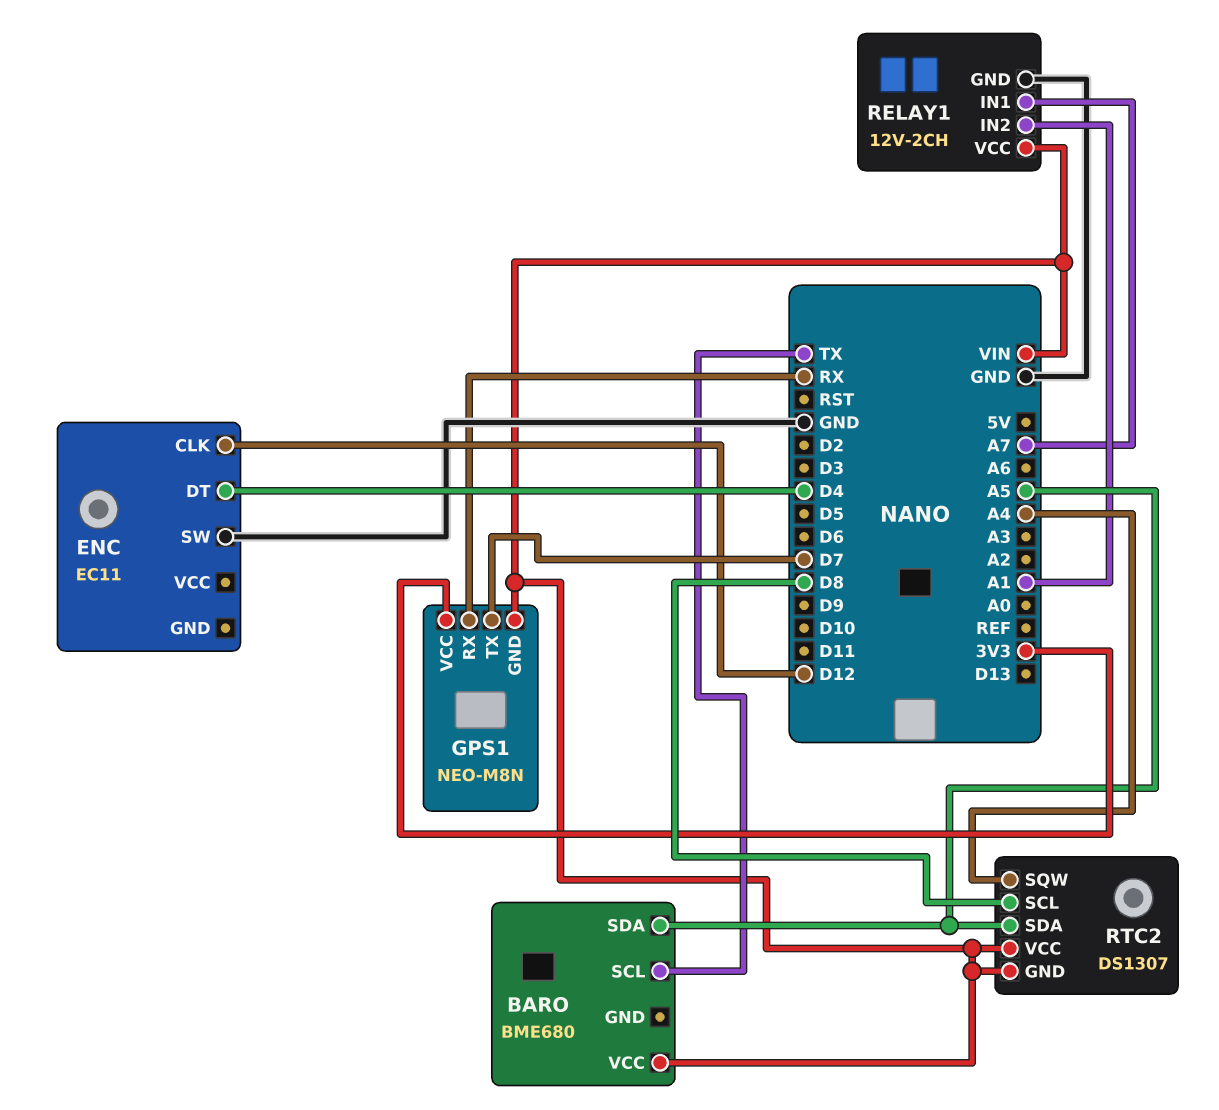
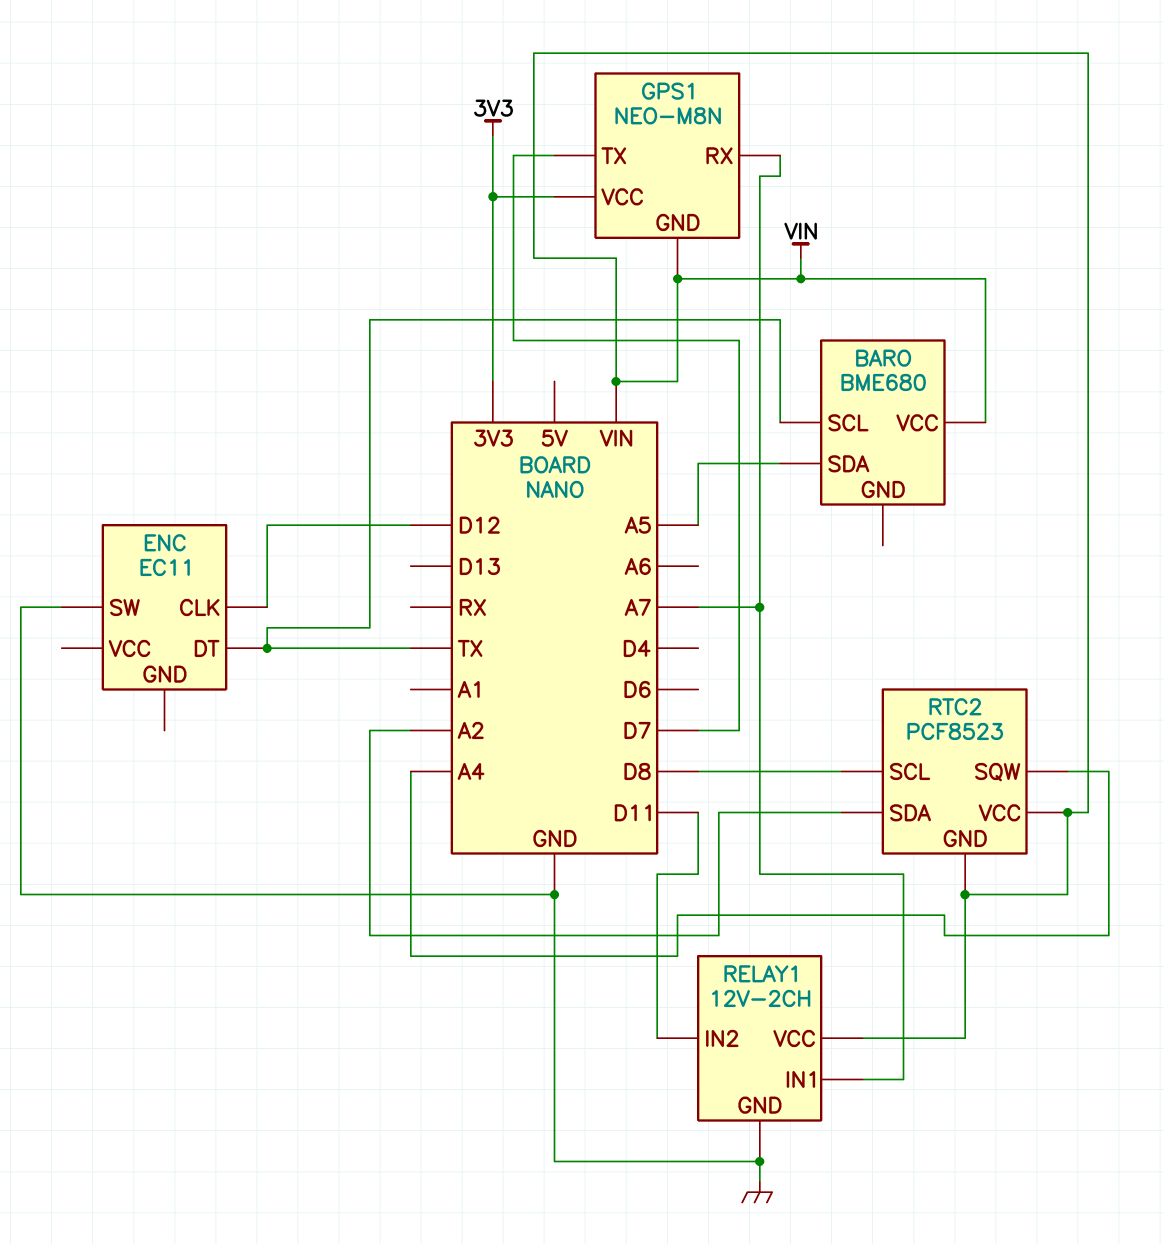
ENC pin DT: D4 -> TX
GPS1 pin RX: RX -> A7
RELAY1 pin IN2: A1 -> D11
RTC2: DS1307 -> PCF8523
RTC2 pin SDA: A5 -> A2

